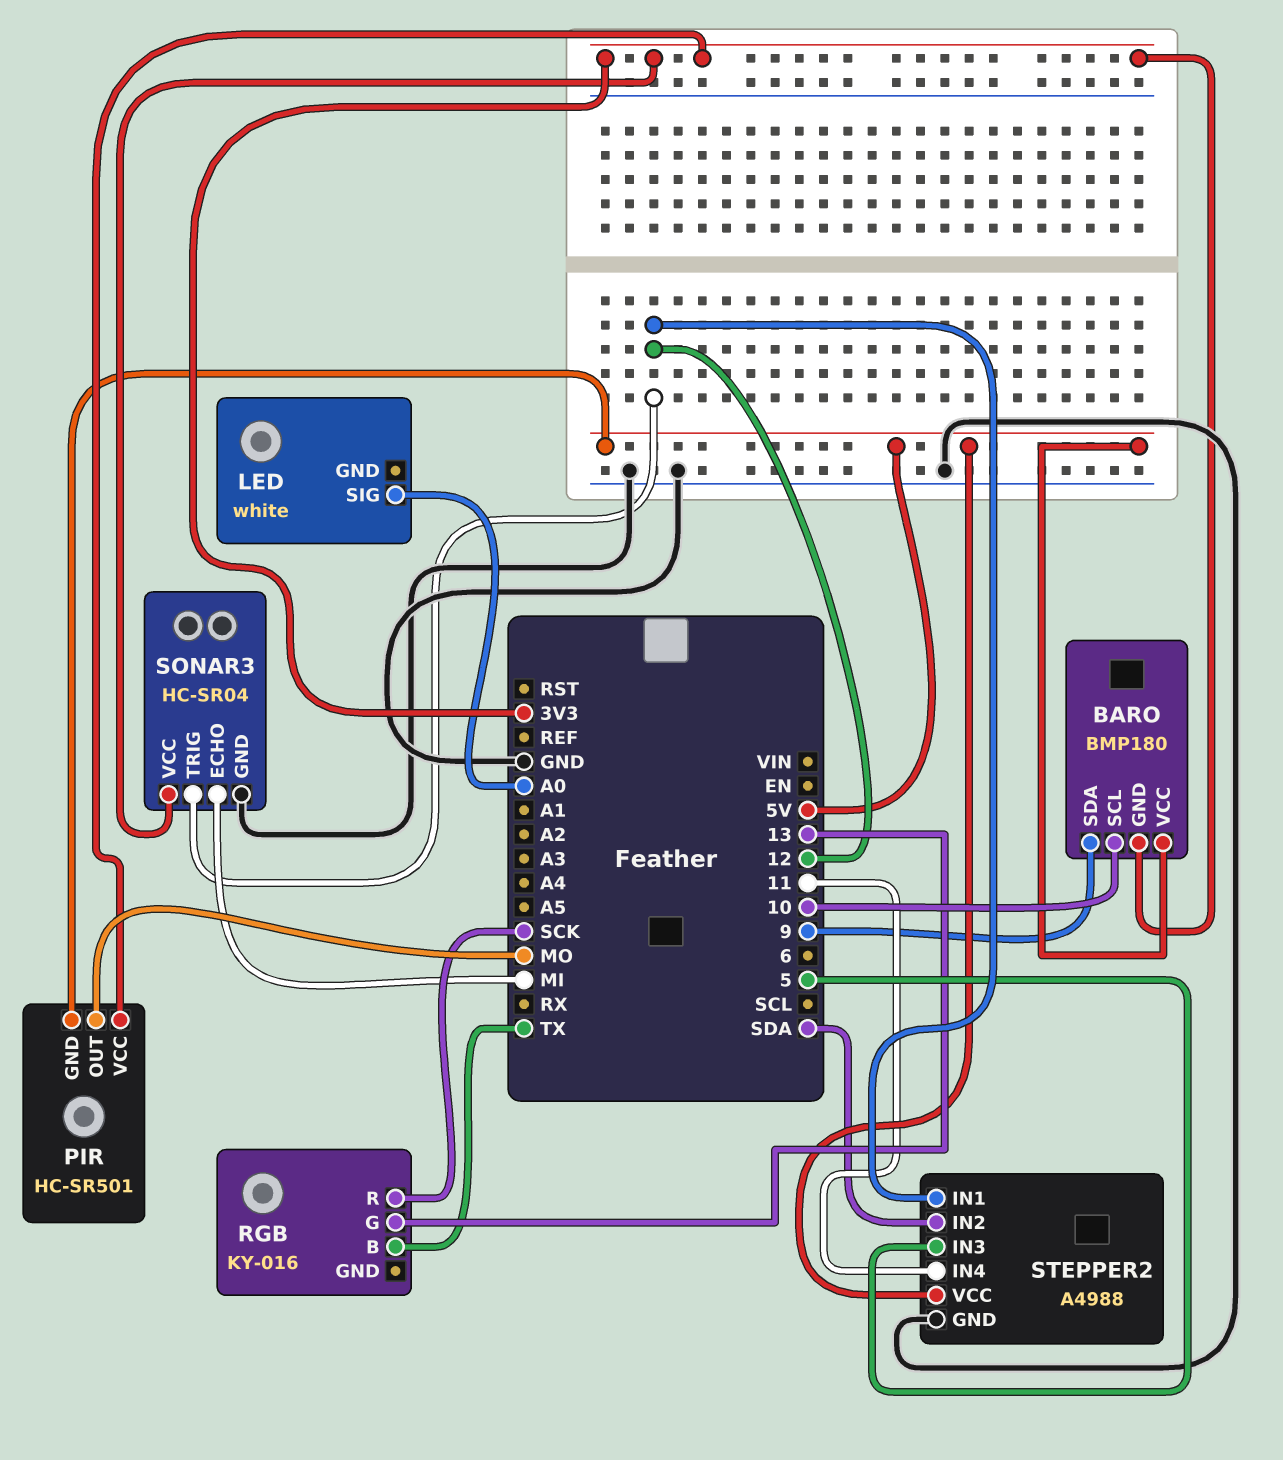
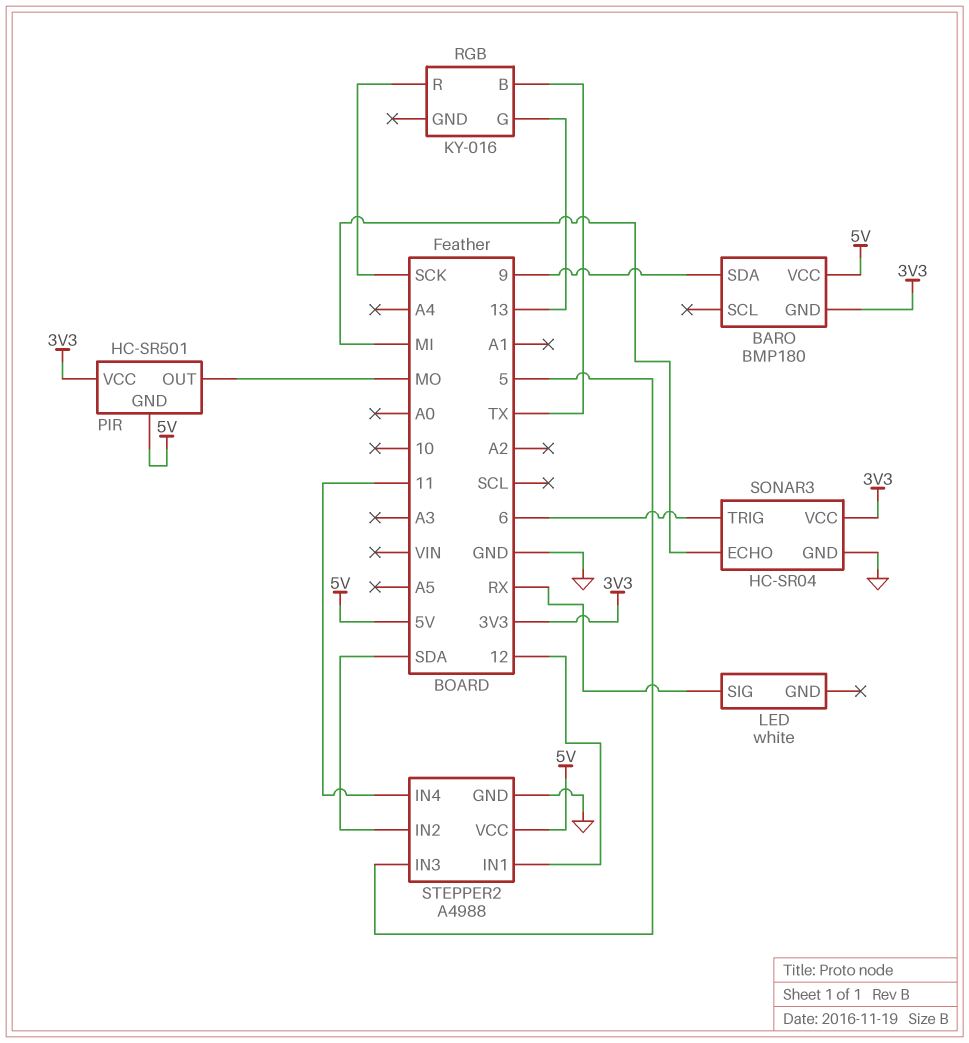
BARO pin SCL: 10 -> none
LED pin SIG: A0 -> RX
SONAR3 pin TRIG: 12 -> 6

